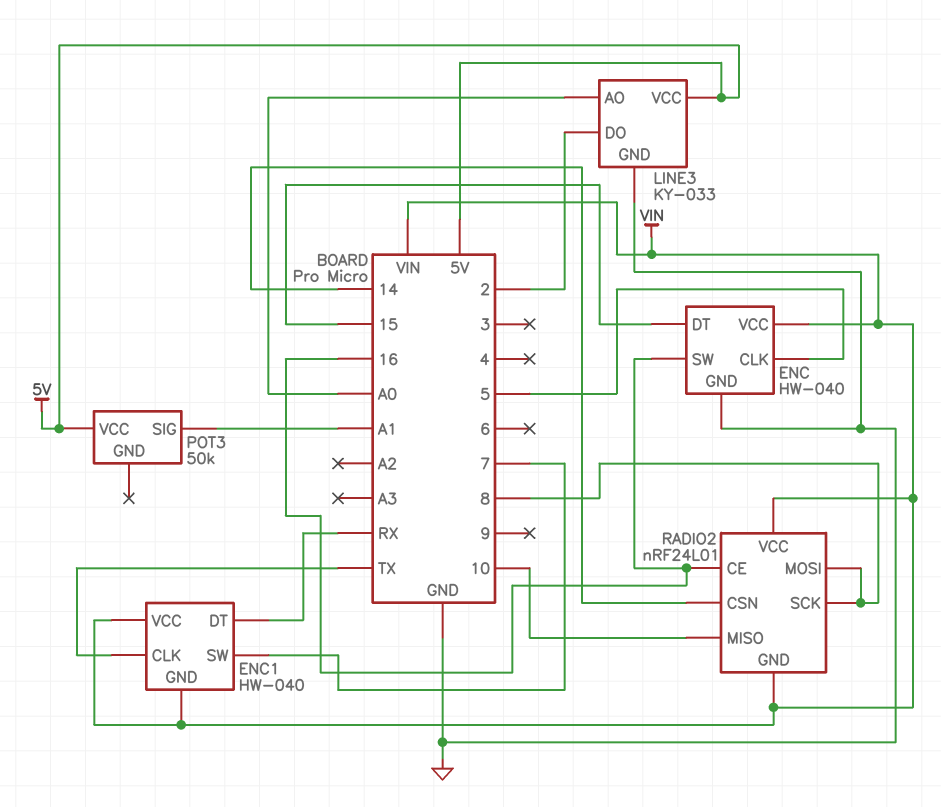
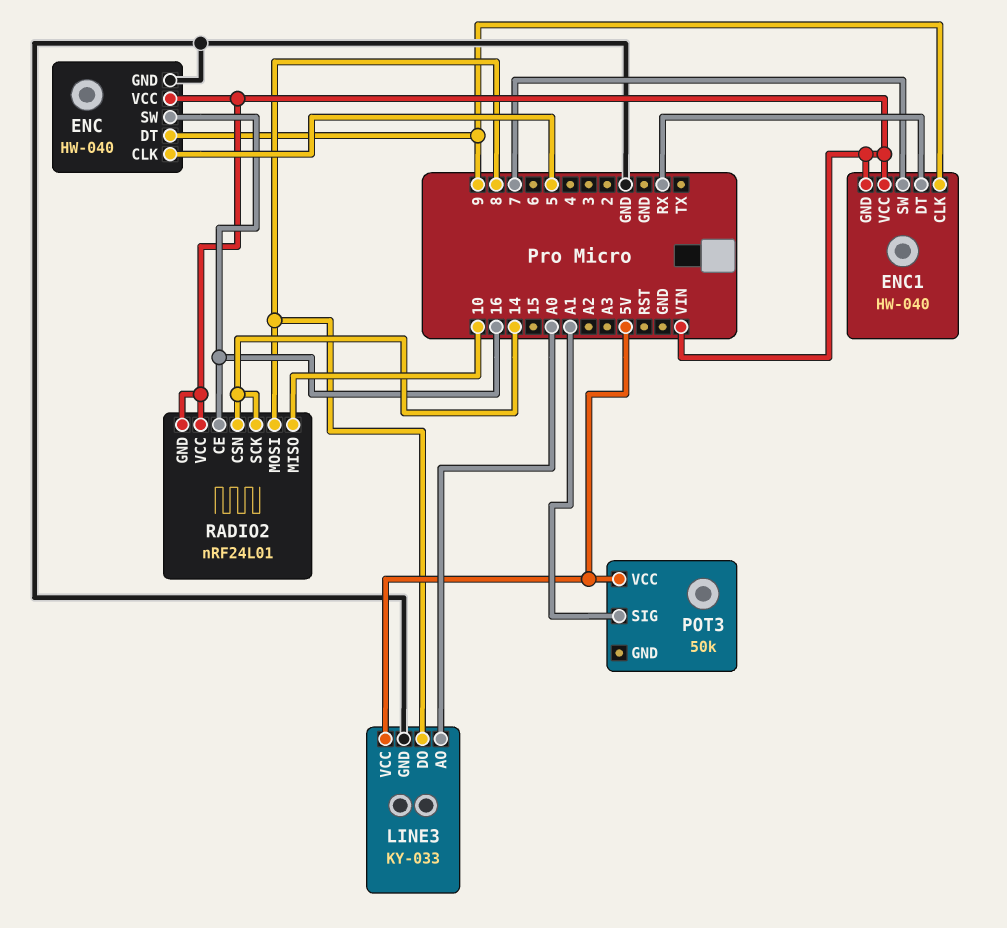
ENC pin DT: 15 -> 9
ENC1 pin CLK: TX -> 9
LINE3 pin DO: 2 -> 8
RADIO2 pin SCK: 8 -> 14

